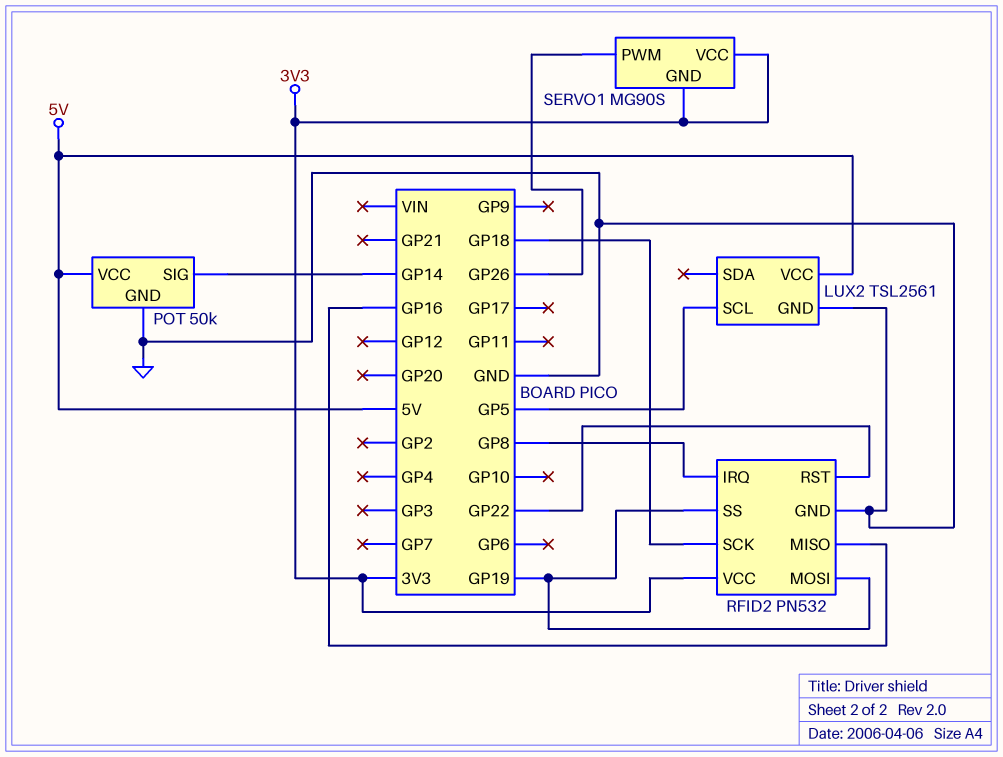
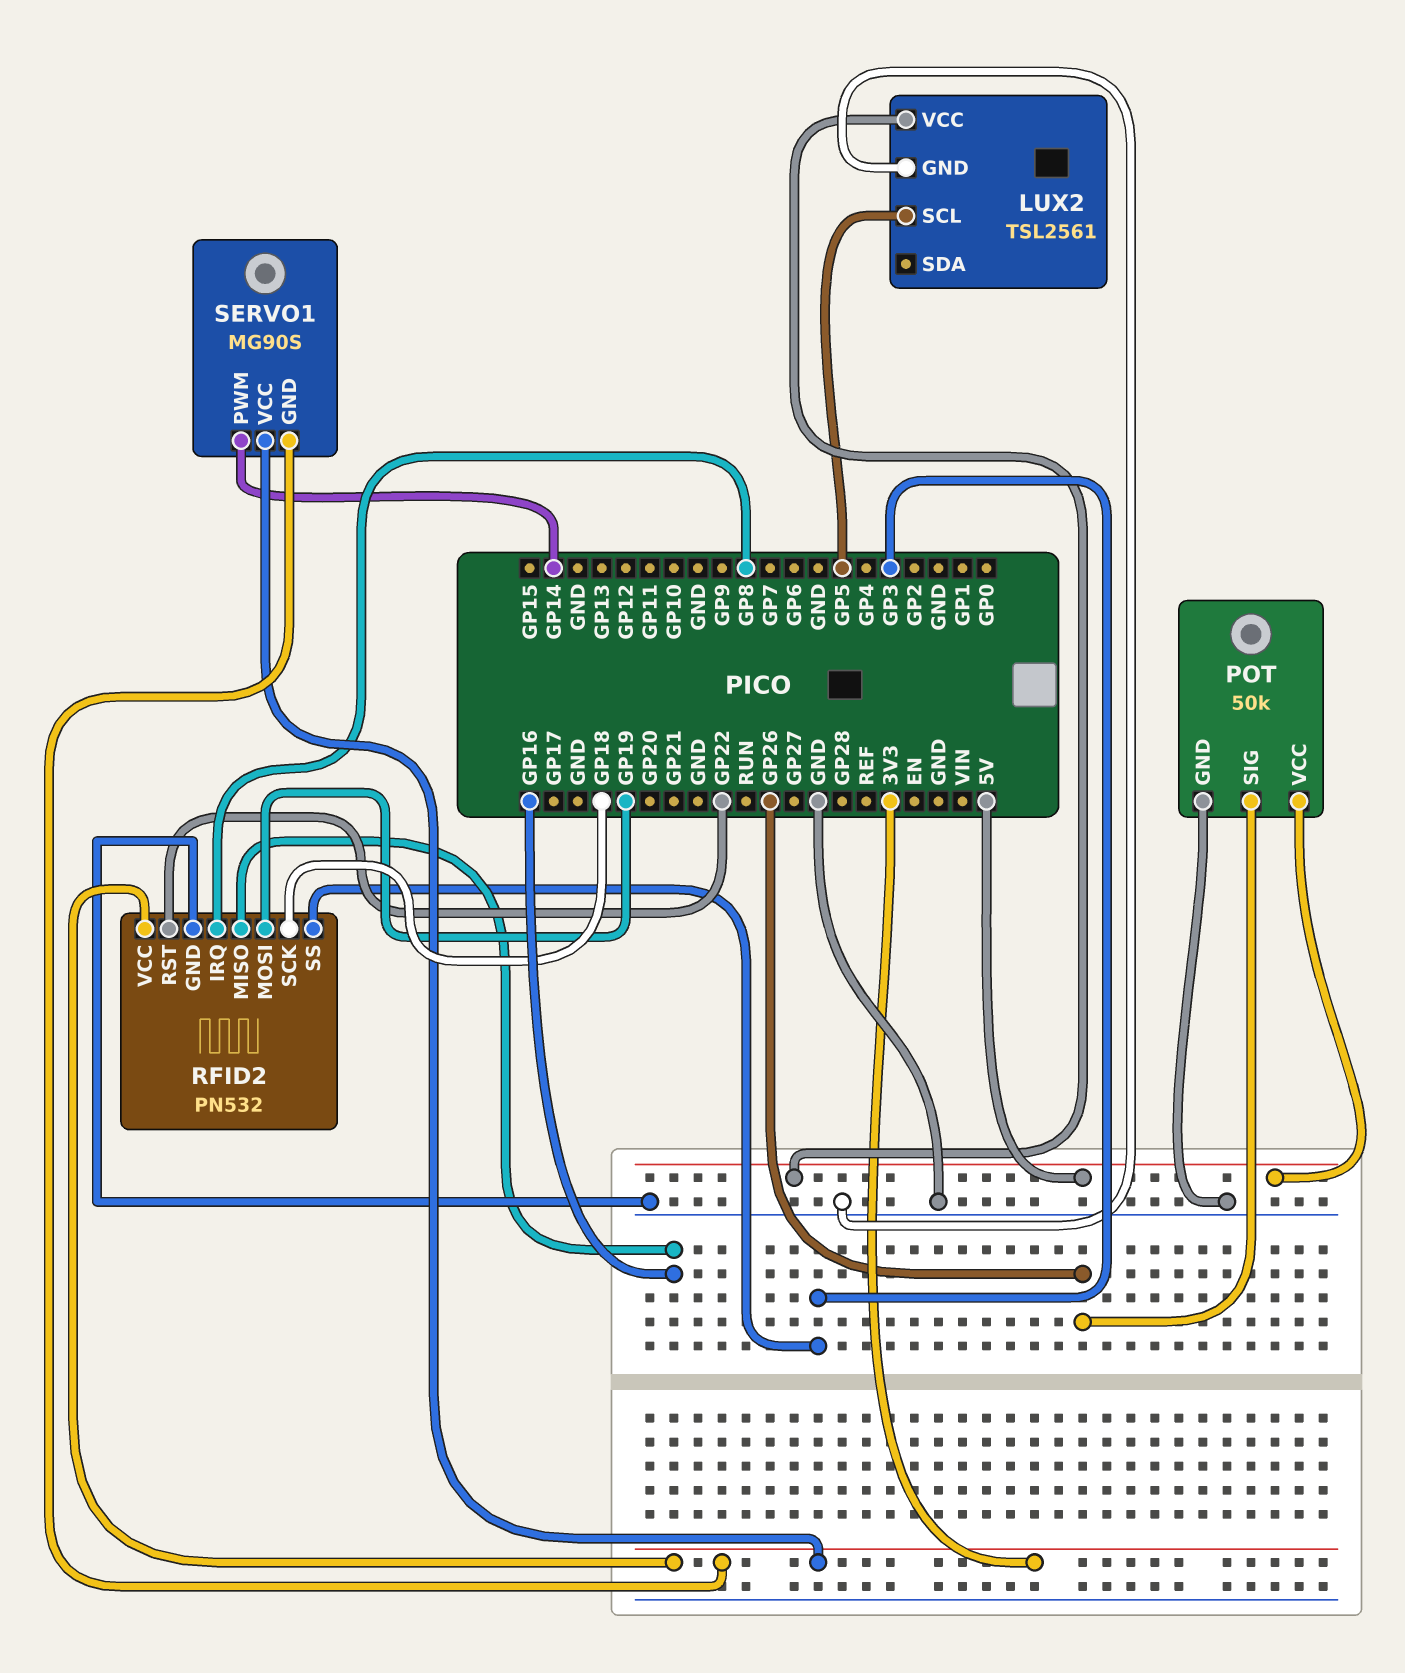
POT pin SIG: GP14 -> GP26
RFID2 pin SS: GP19 -> GP3
SERVO1 pin PWM: GP26 -> GP14

